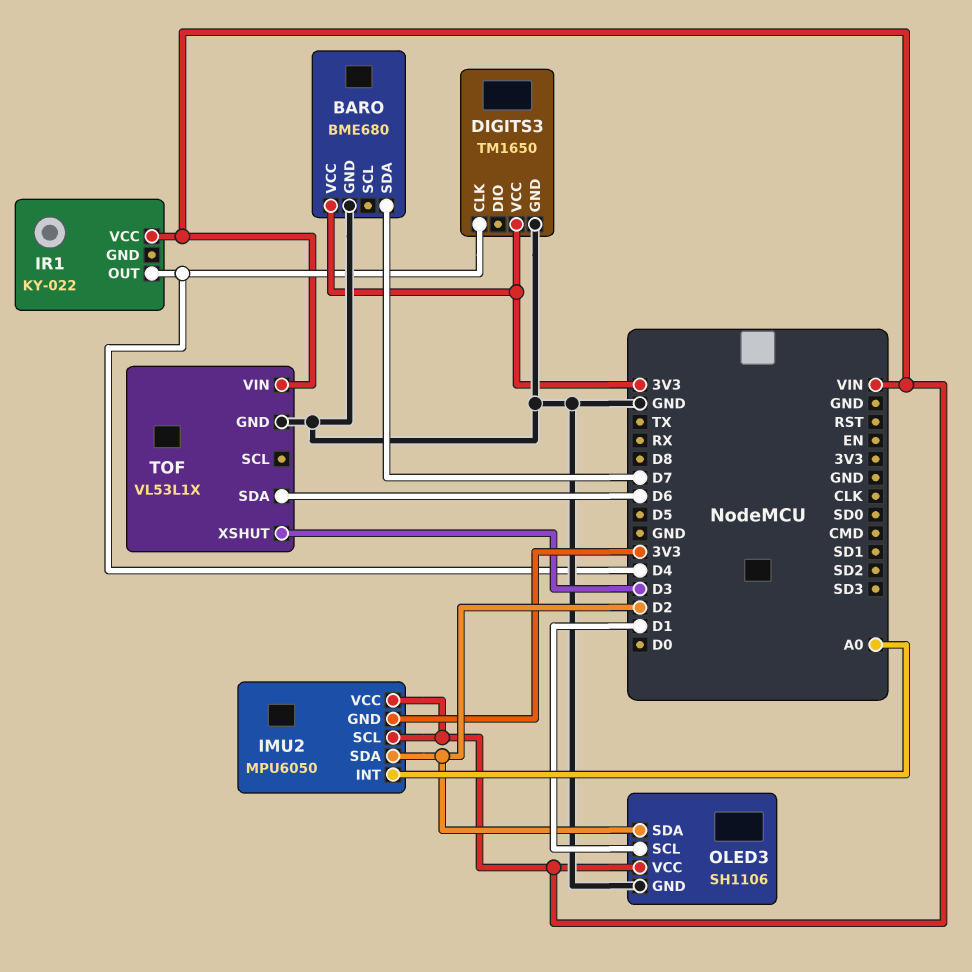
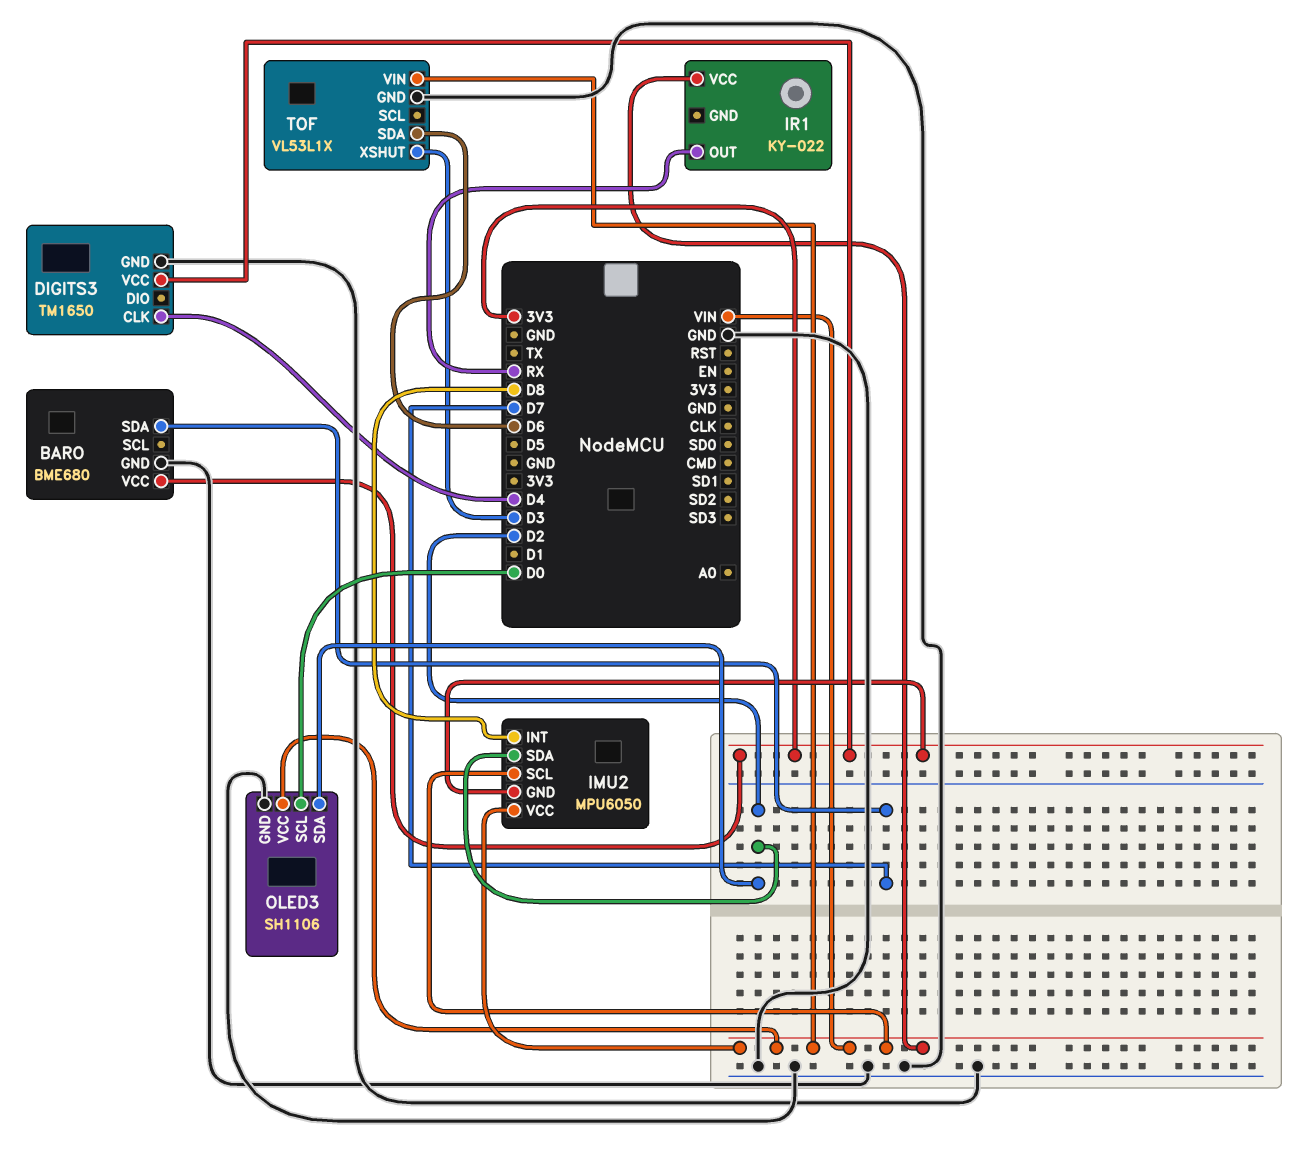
IMU2 pin INT: A0 -> D8
IR1 pin OUT: D4 -> RX
OLED3 pin SCL: D1 -> D0

